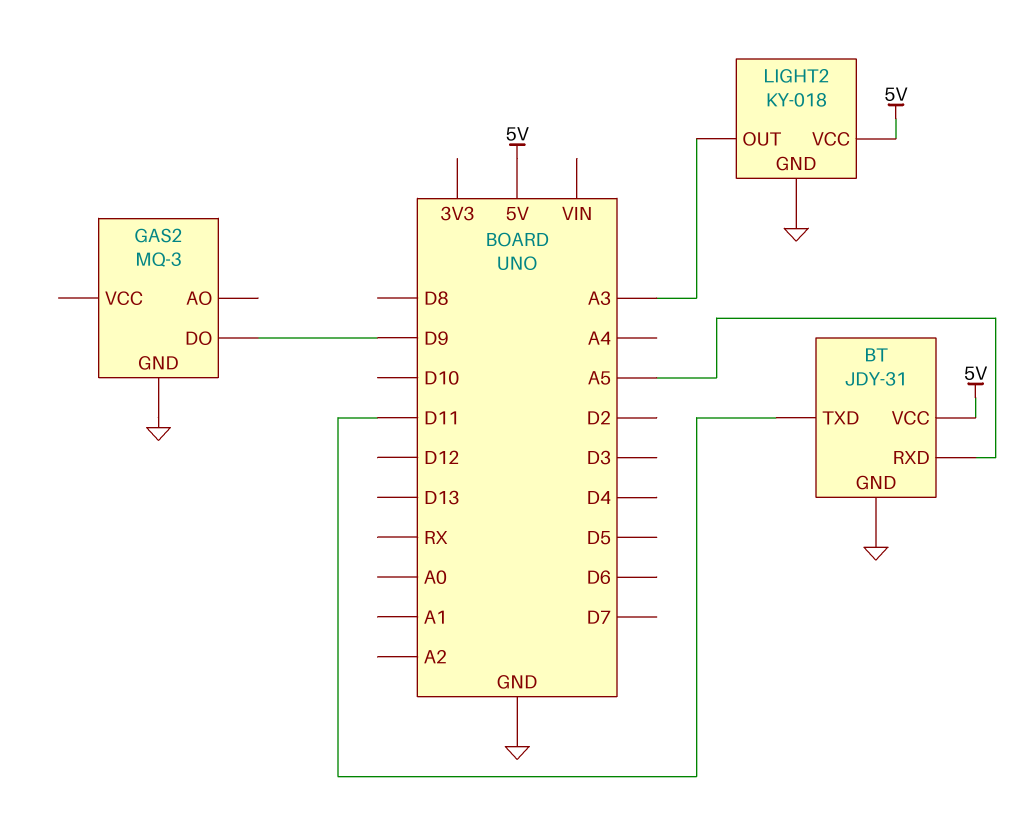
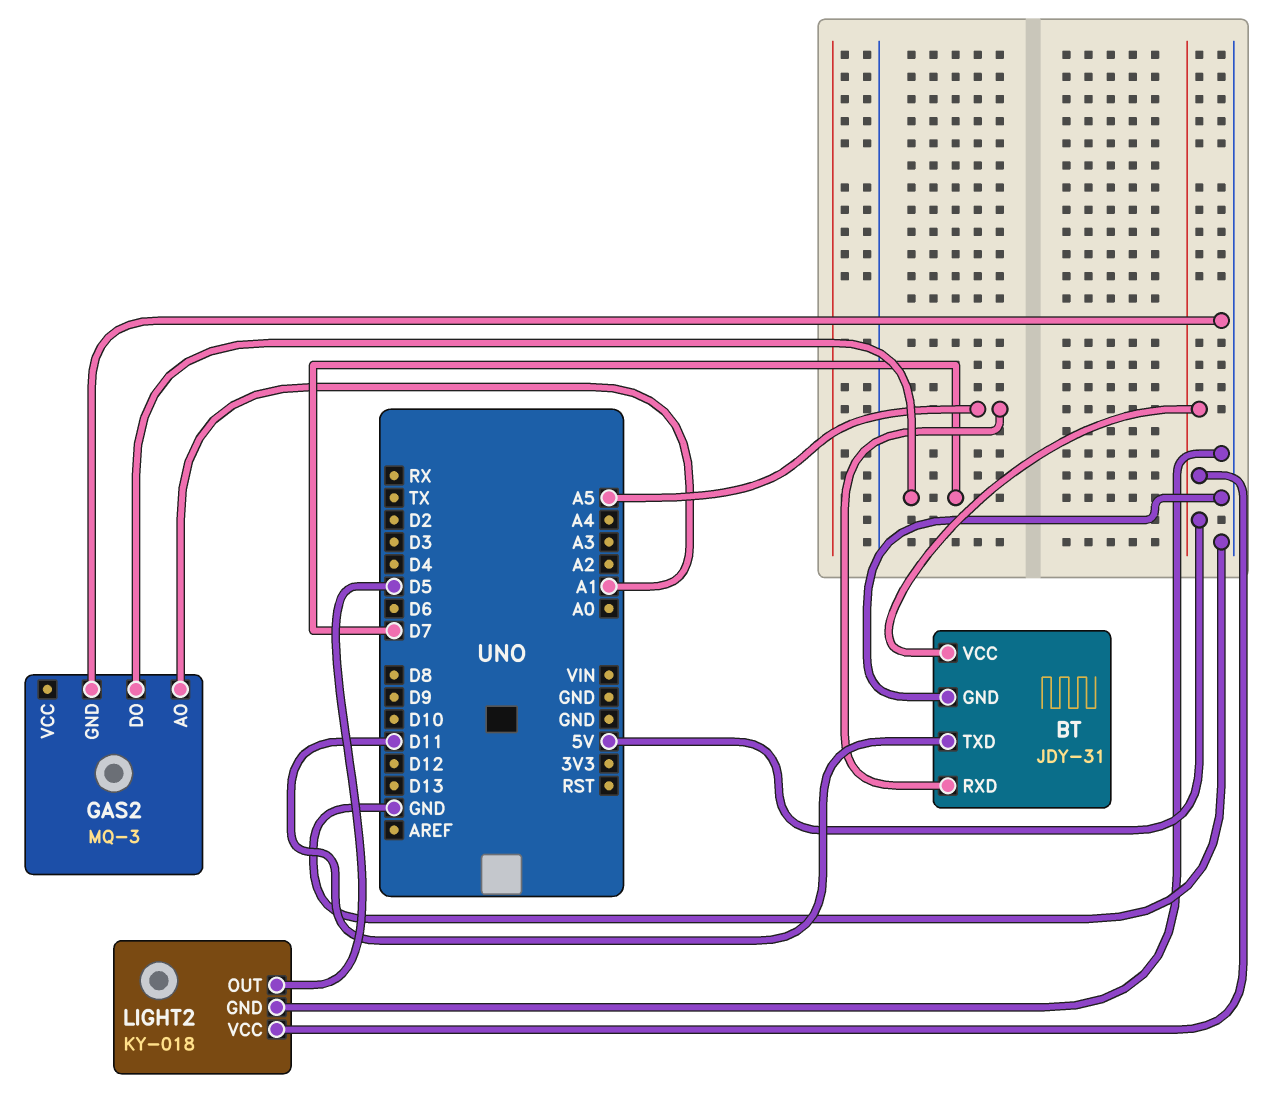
GAS2 pin AO: none -> A1
GAS2 pin DO: D9 -> D7
LIGHT2 pin OUT: A3 -> D5

